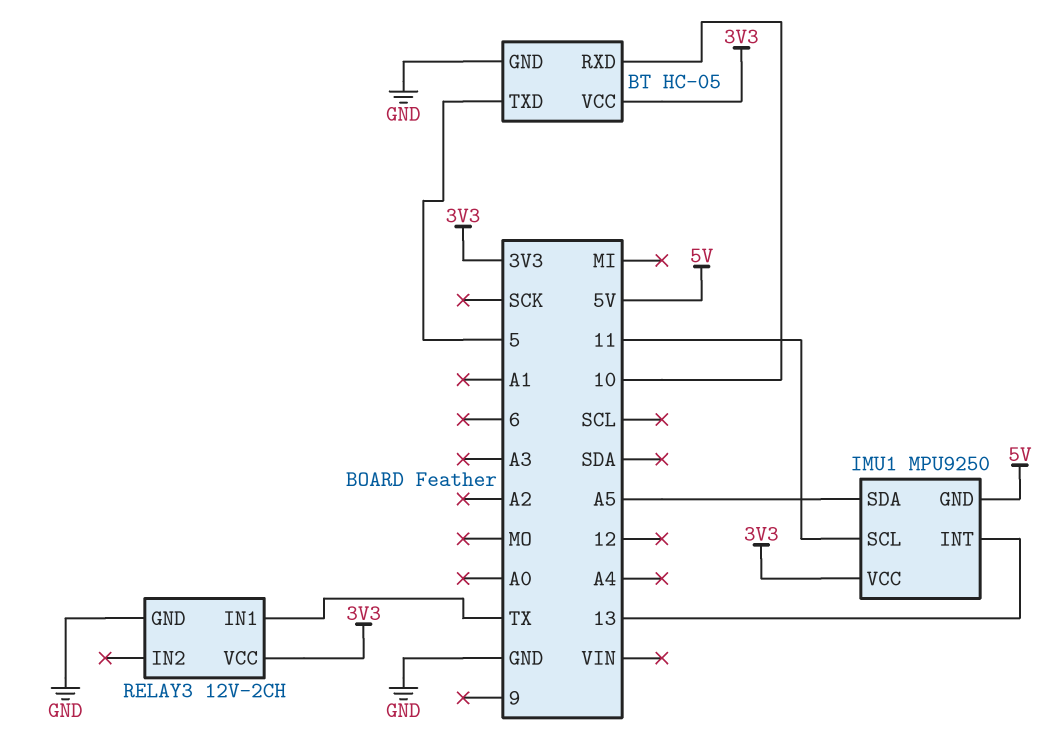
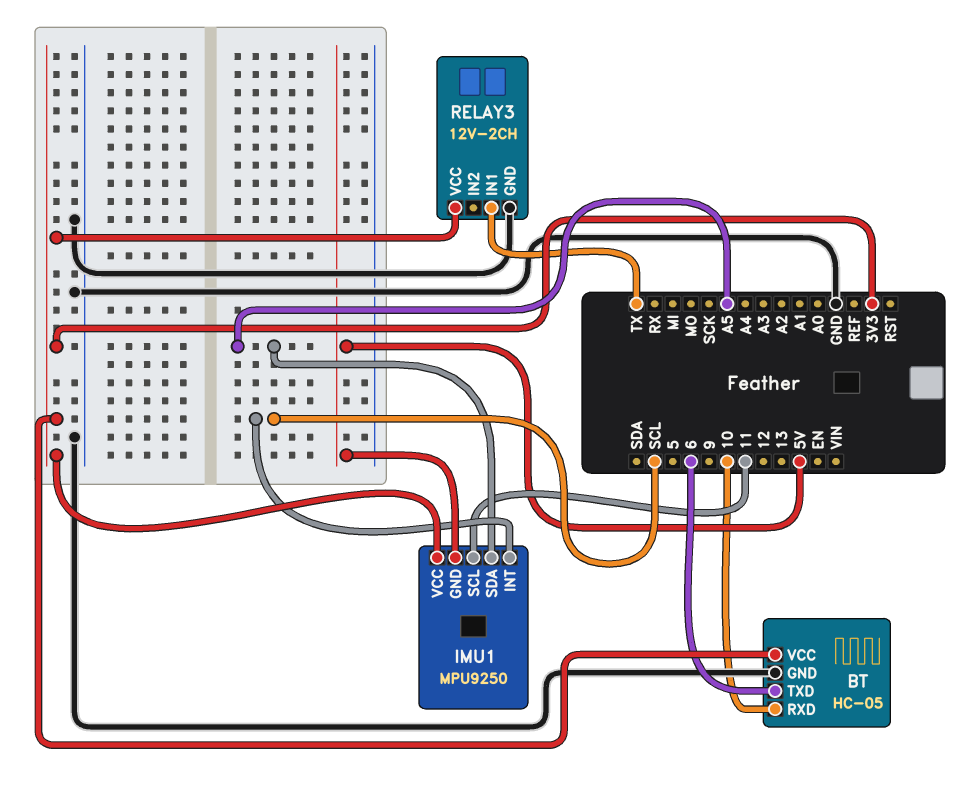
BT pin TXD: 5 -> 6
IMU1 pin INT: 13 -> SCL

